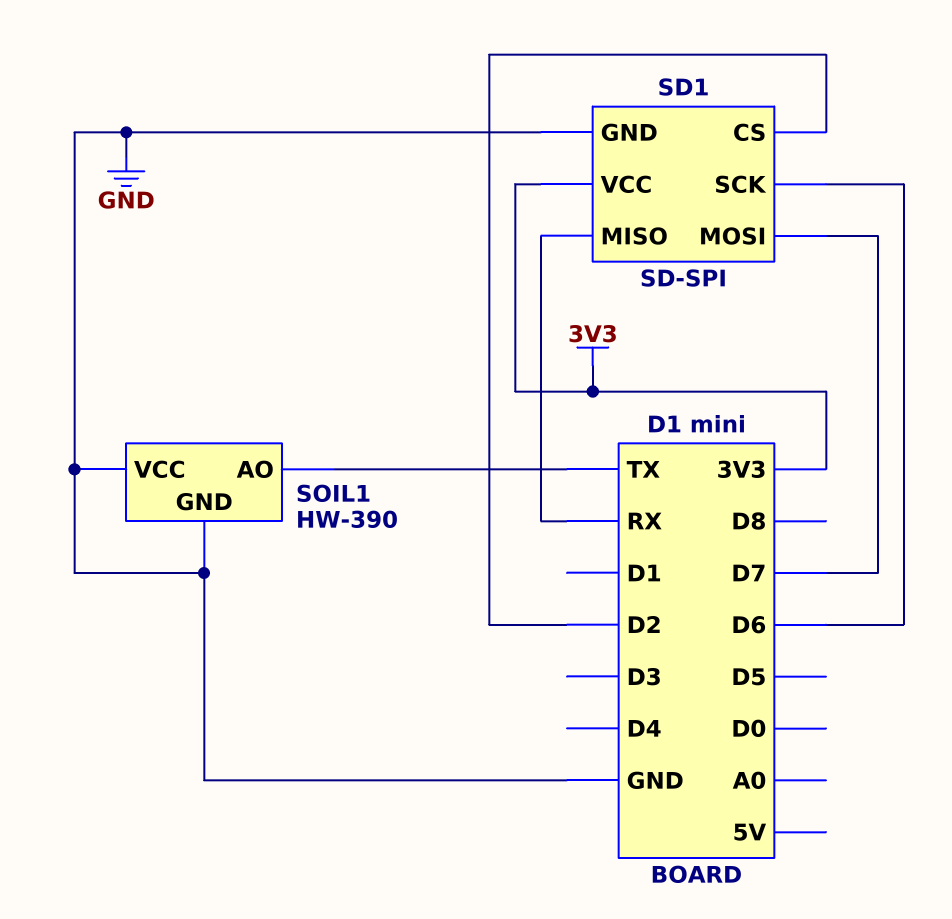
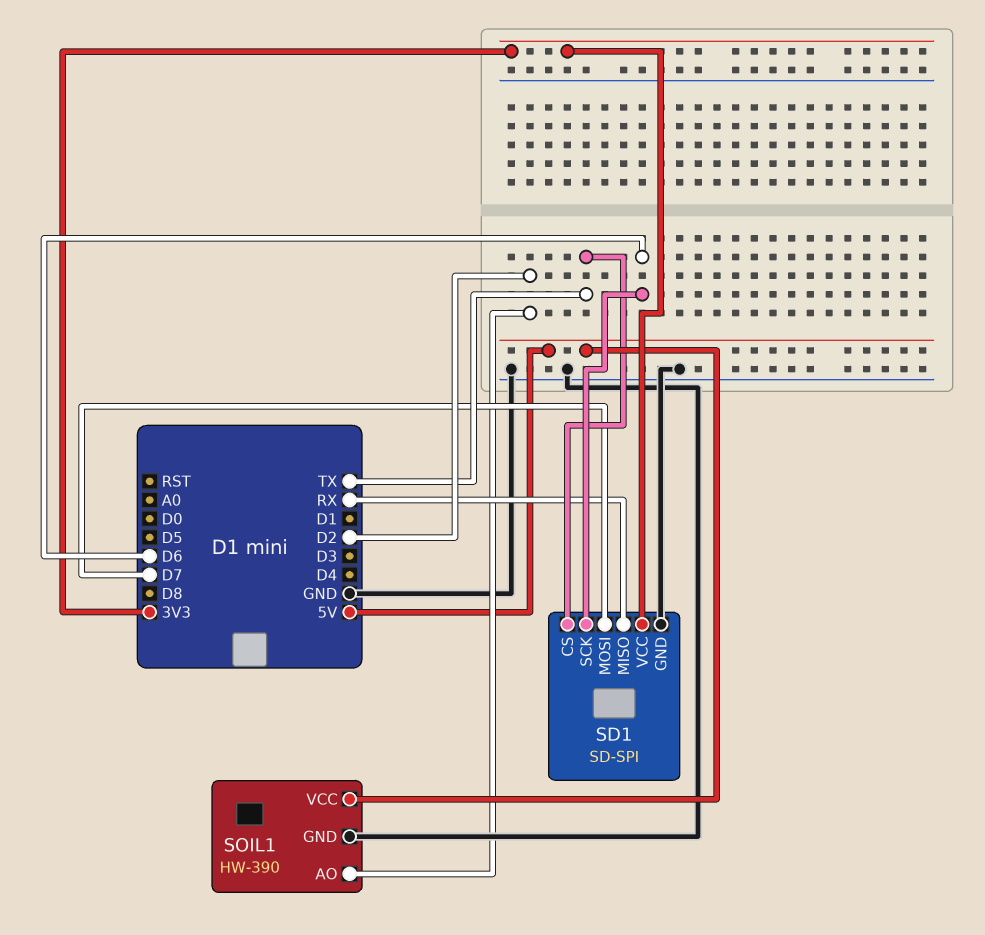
SD1 pin CS: D2 -> TX
SOIL1 pin AO: TX -> D2
SOIL1 pin VCC: GND -> 5V

